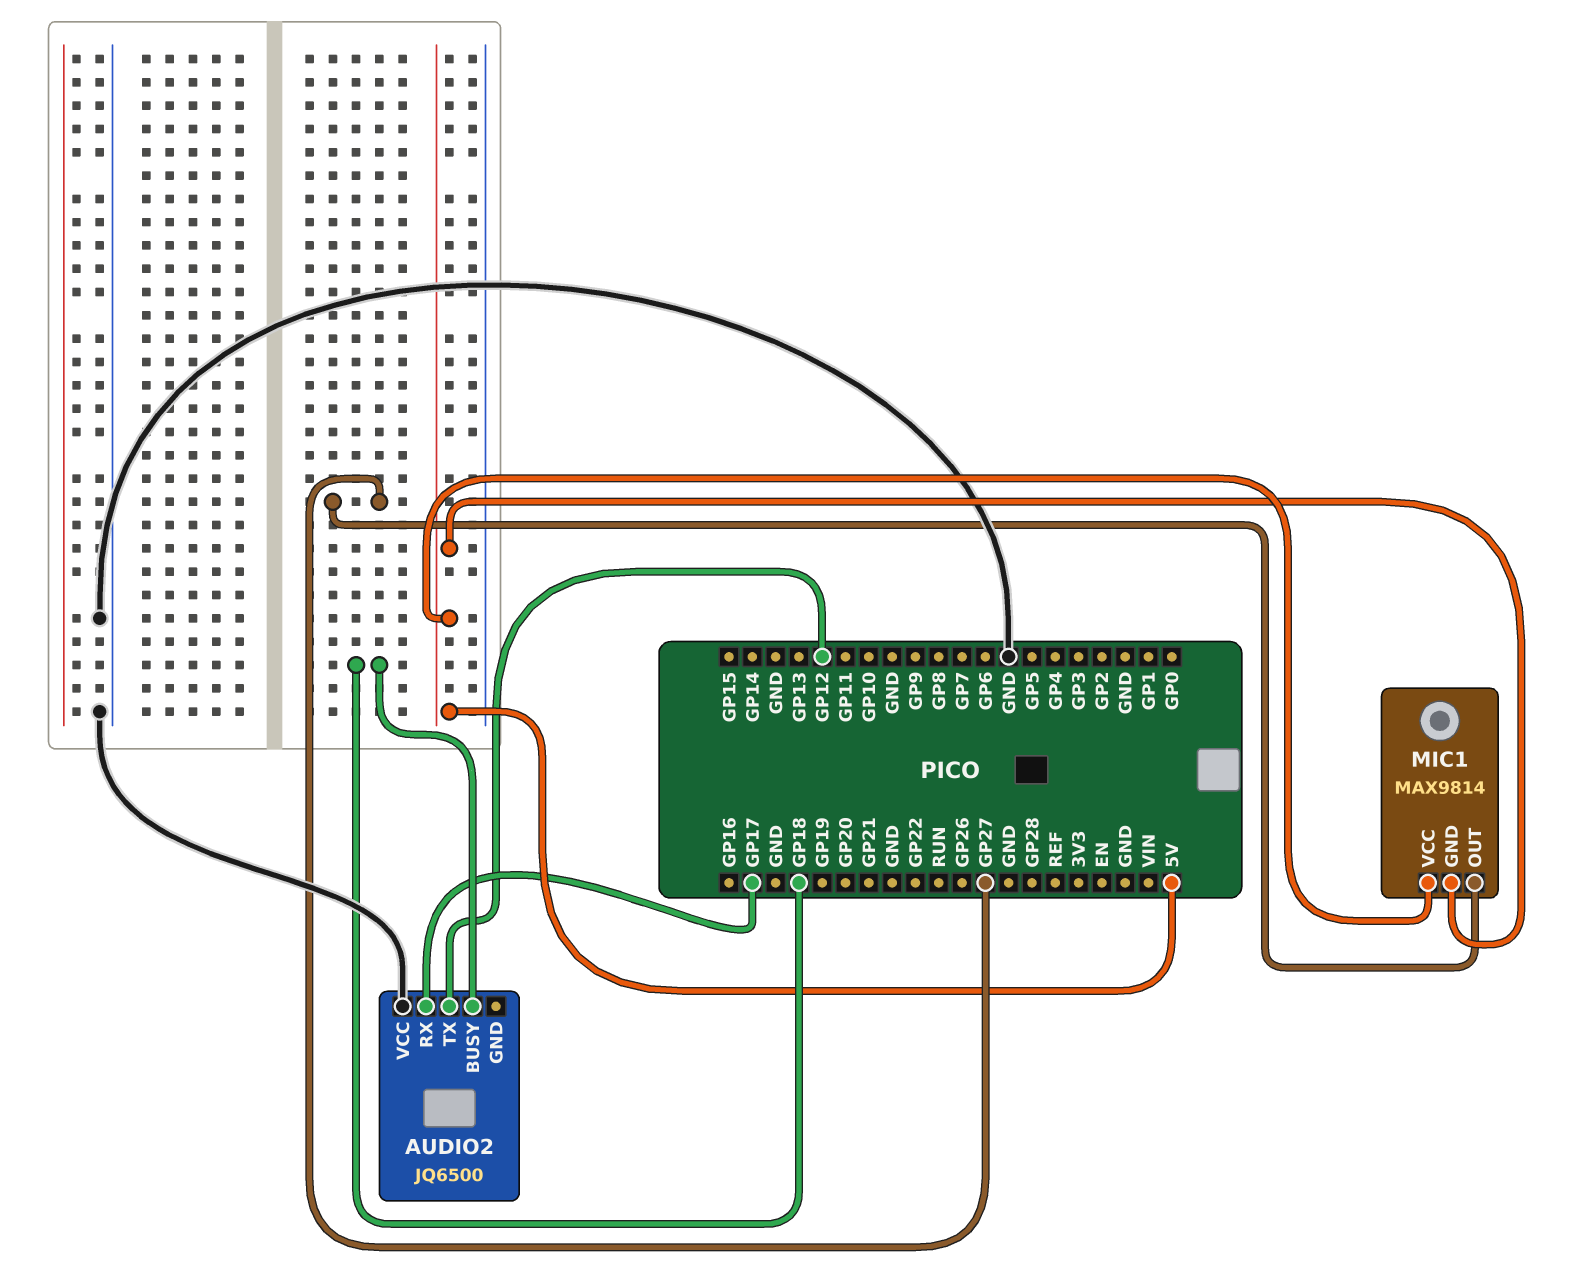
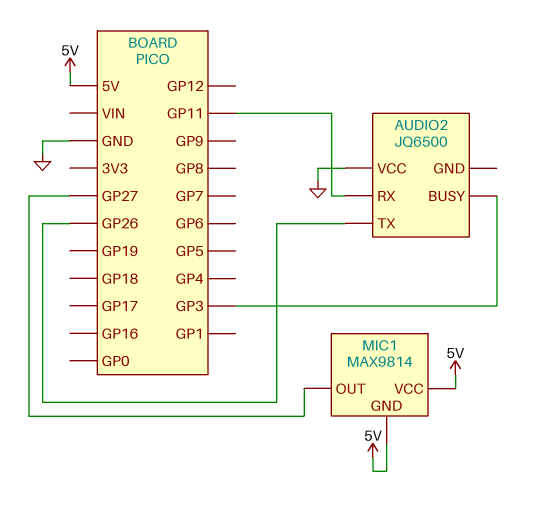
AUDIO2 pin BUSY: GP18 -> GP3
AUDIO2 pin RX: GP17 -> GP11
AUDIO2 pin TX: GP12 -> GP26

